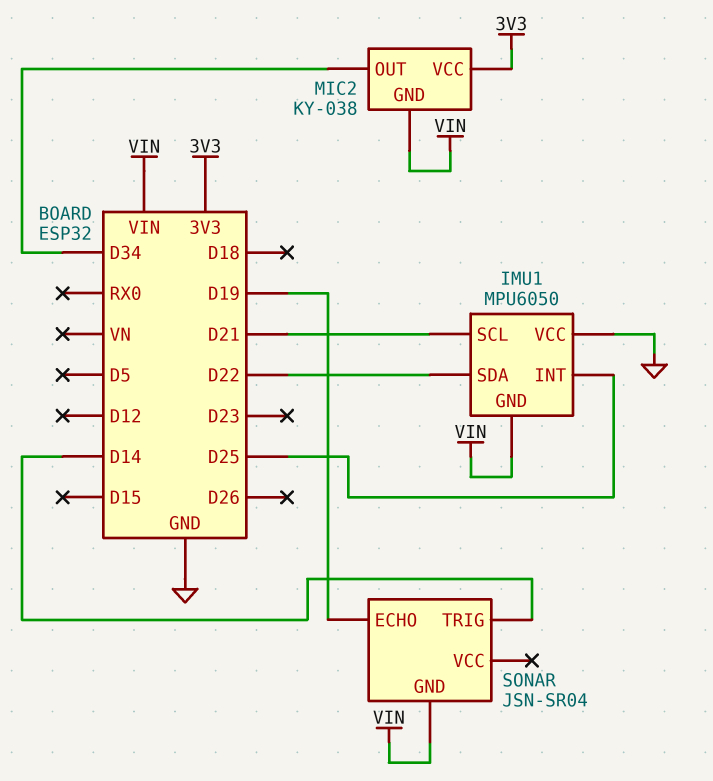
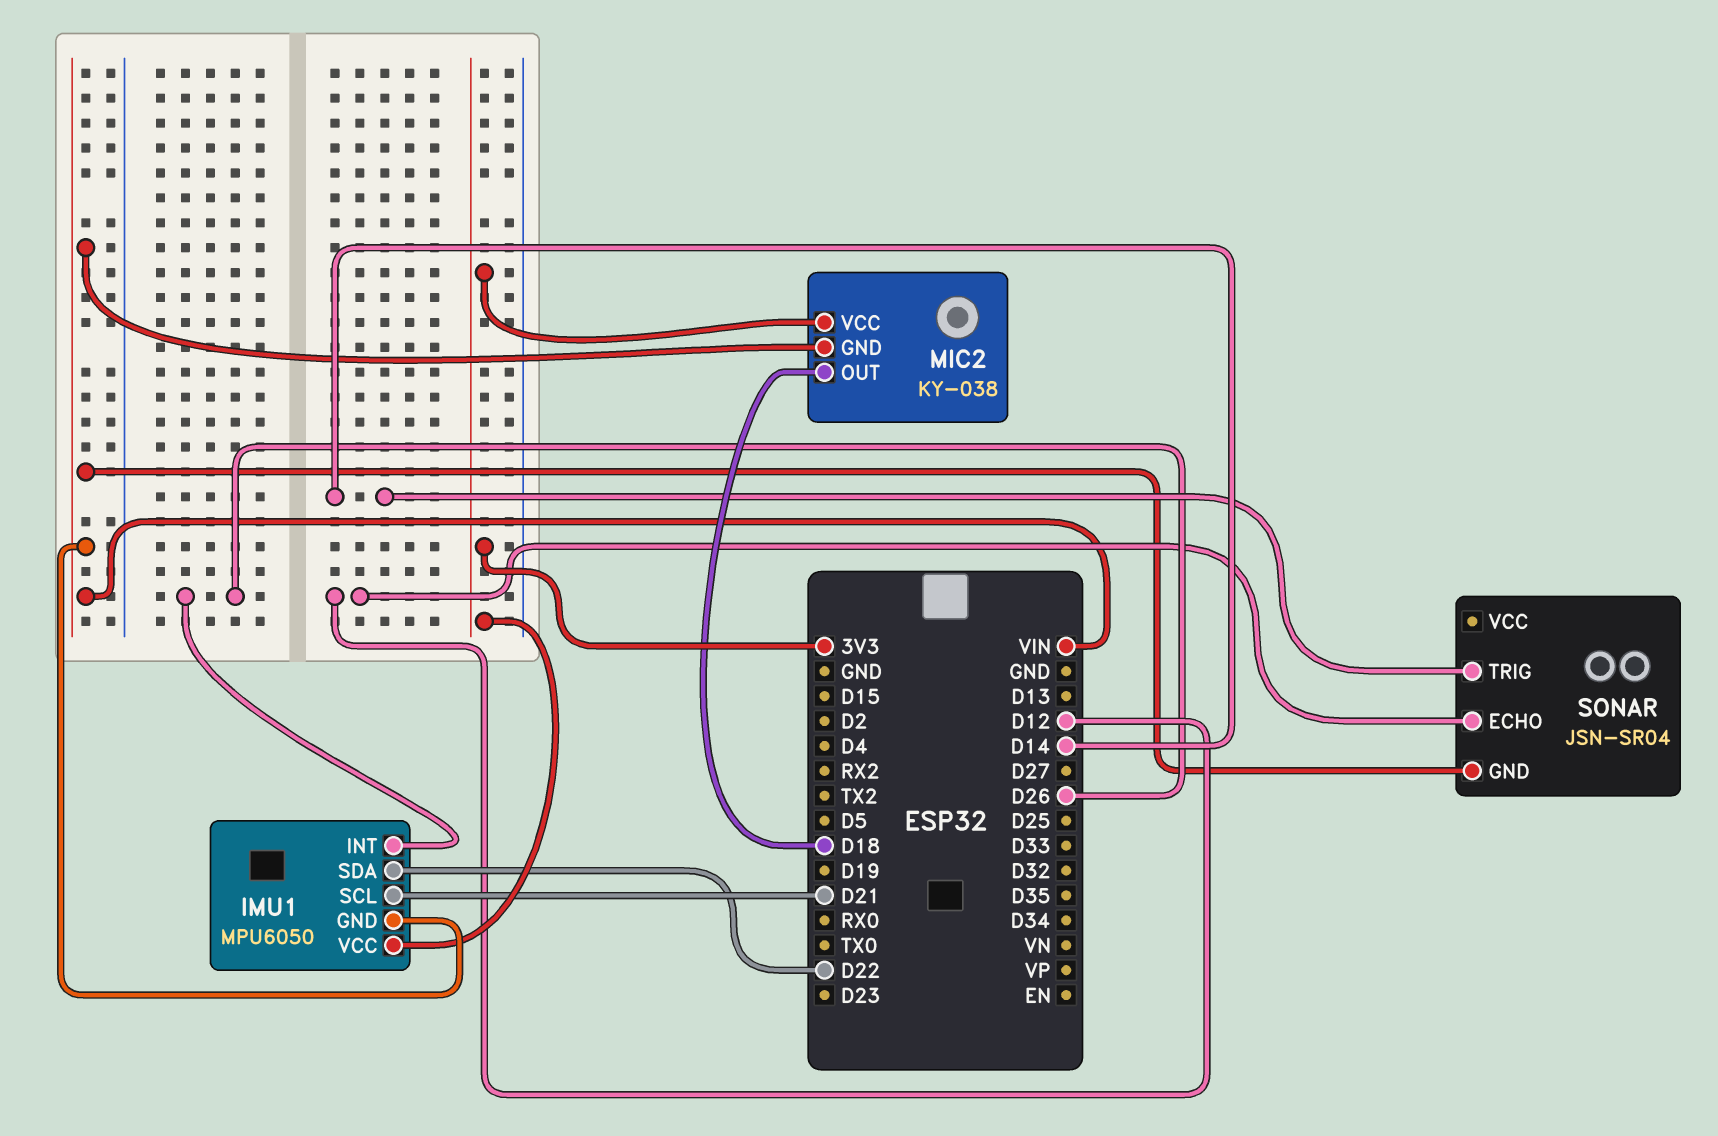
IMU1 pin INT: D25 -> D26
IMU1 pin VCC: GND -> 3V3
MIC2 pin OUT: D34 -> D18
SONAR pin ECHO: D19 -> D12

